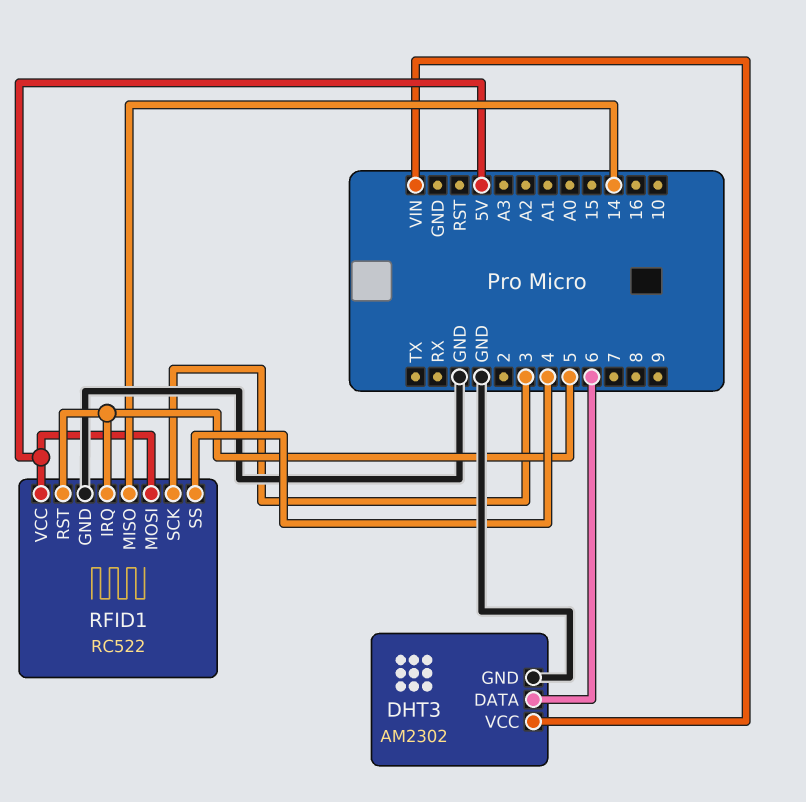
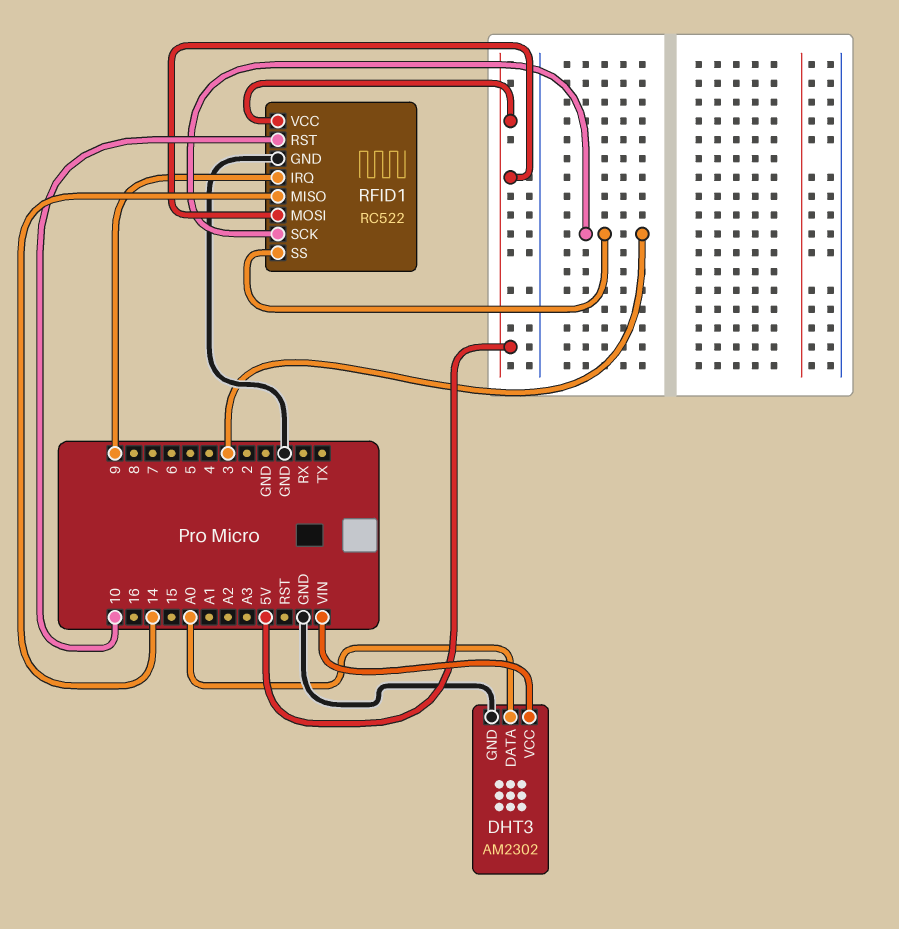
DHT3 pin DATA: 6 -> A0
RFID1 pin IRQ: 5 -> 9
RFID1 pin RST: 5 -> 10
RFID1 pin SS: 4 -> 3

